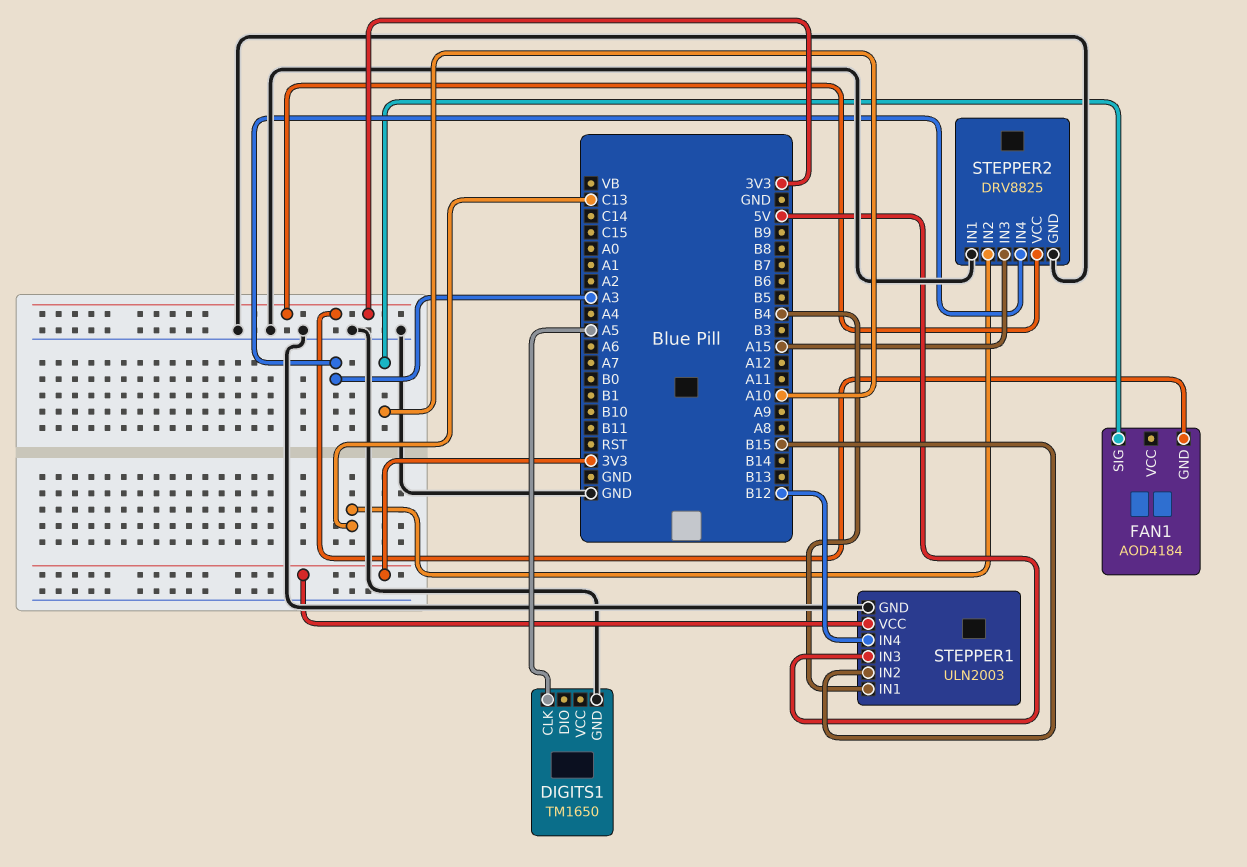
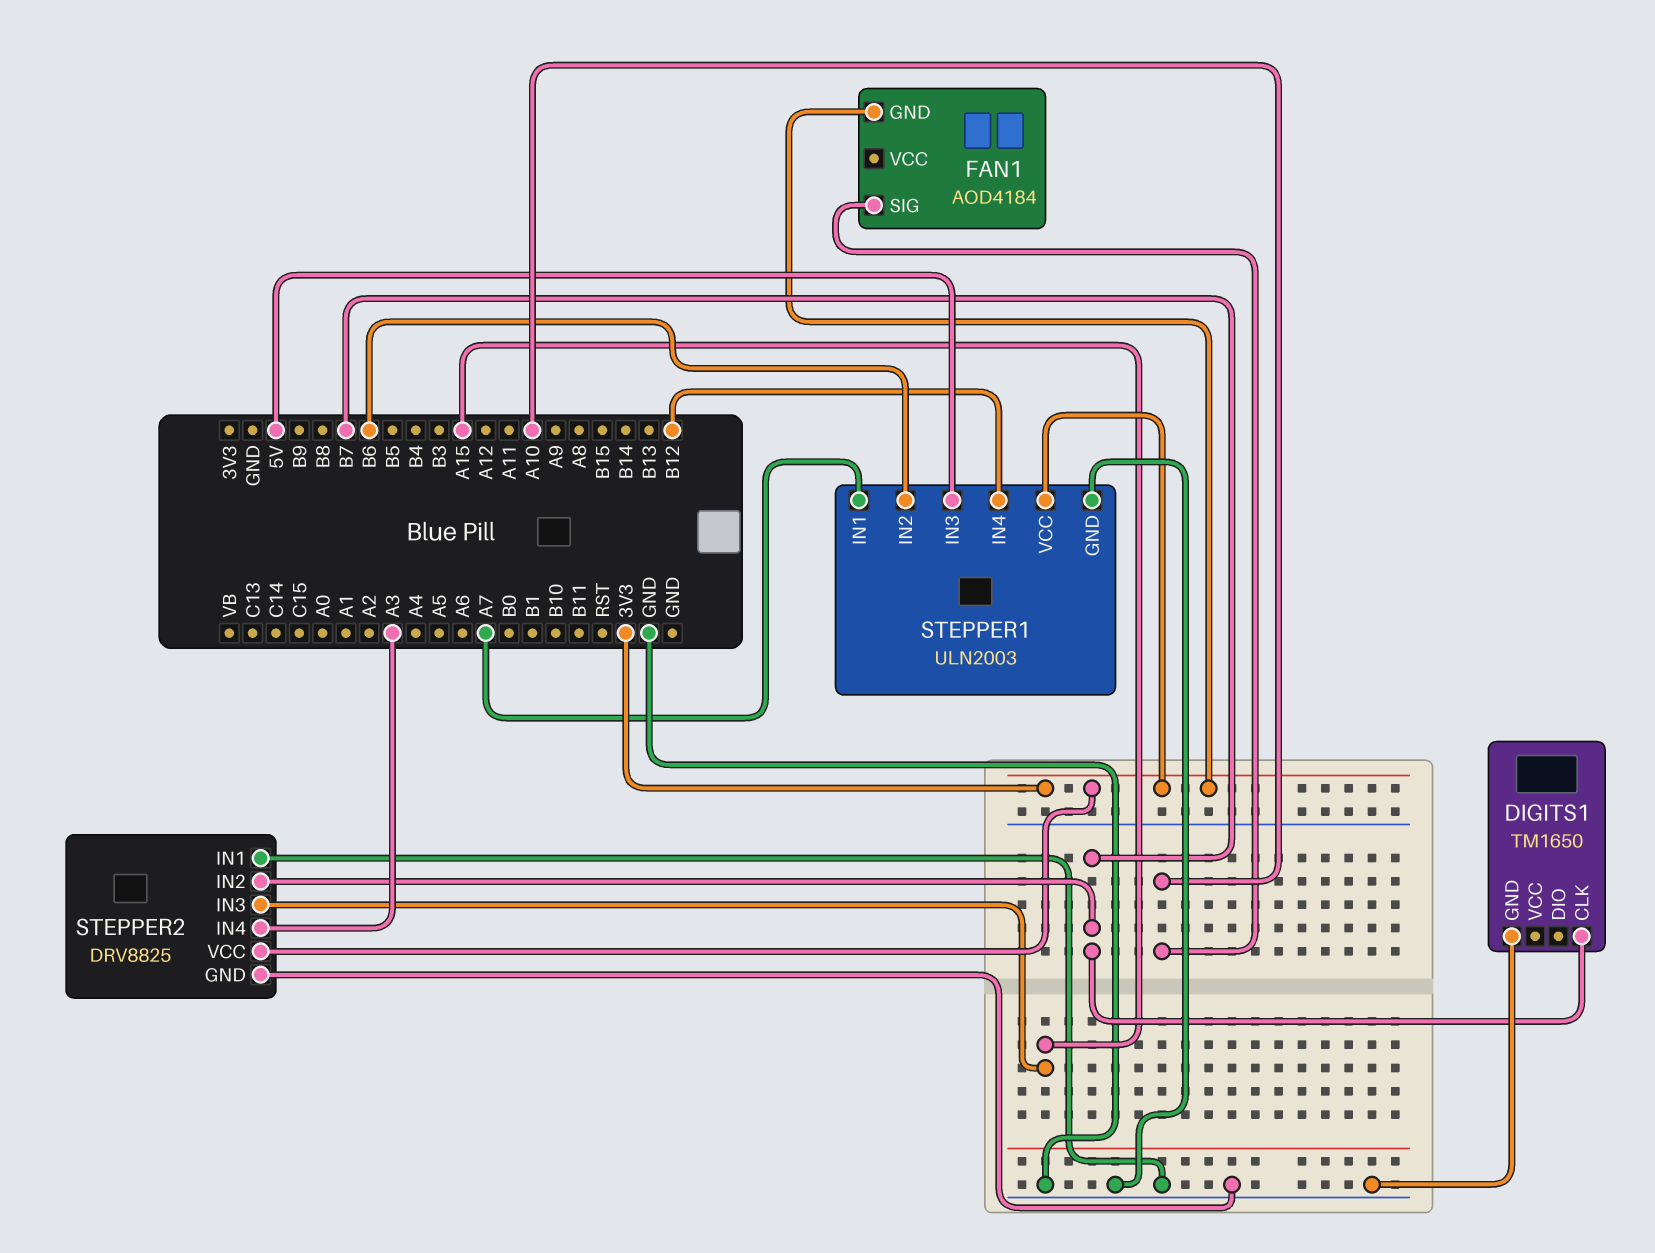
DIGITS1 pin CLK: A5 -> B7
STEPPER1 pin IN1: B4 -> A7
STEPPER1 pin IN2: B15 -> B6
STEPPER2 pin IN2: C13 -> B7

